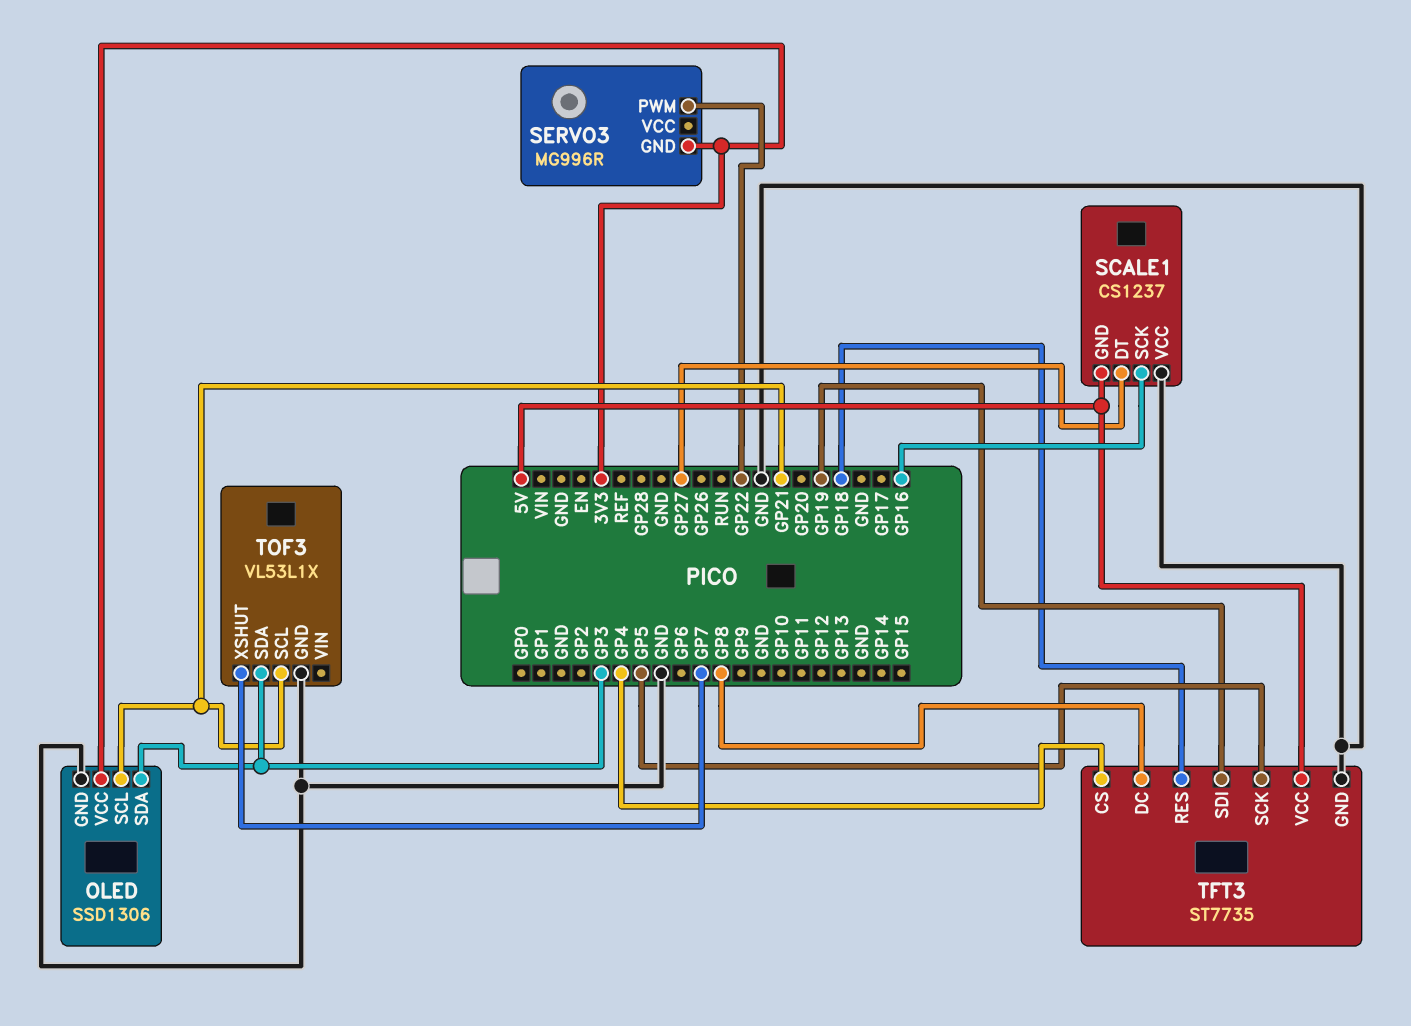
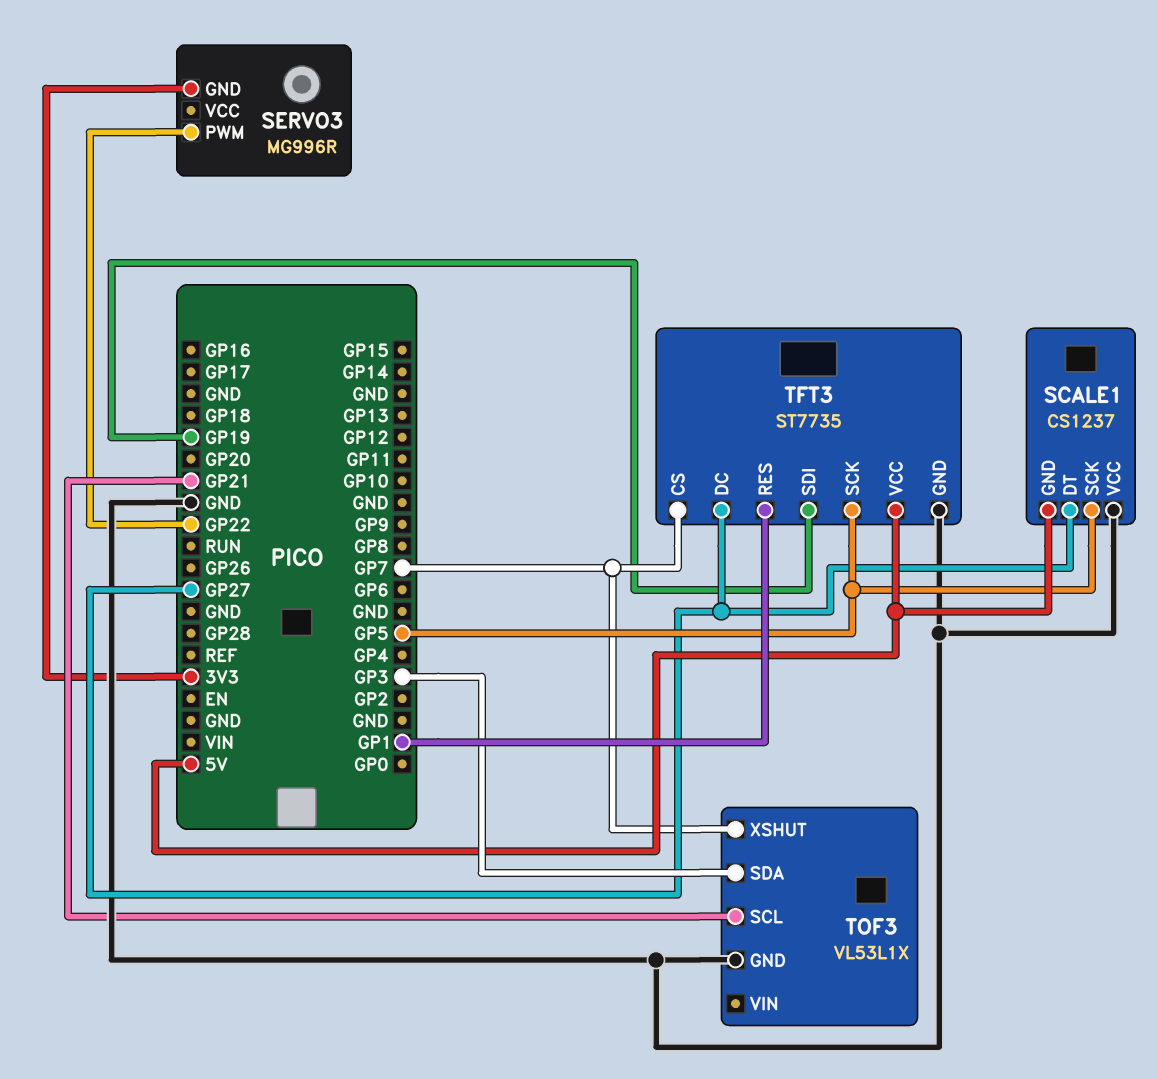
OLED: SSD1306 -> none
OLED pin GND: GND -> none
OLED pin SCL: GP21 -> none
OLED pin SDA: GP3 -> none
OLED pin VCC: 3V3 -> none
SCALE1 pin SCK: GP16 -> GP5
TFT3 pin CS: GP4 -> GP7
TFT3 pin DC: GP8 -> GP27
TFT3 pin RES: GP18 -> GP1

